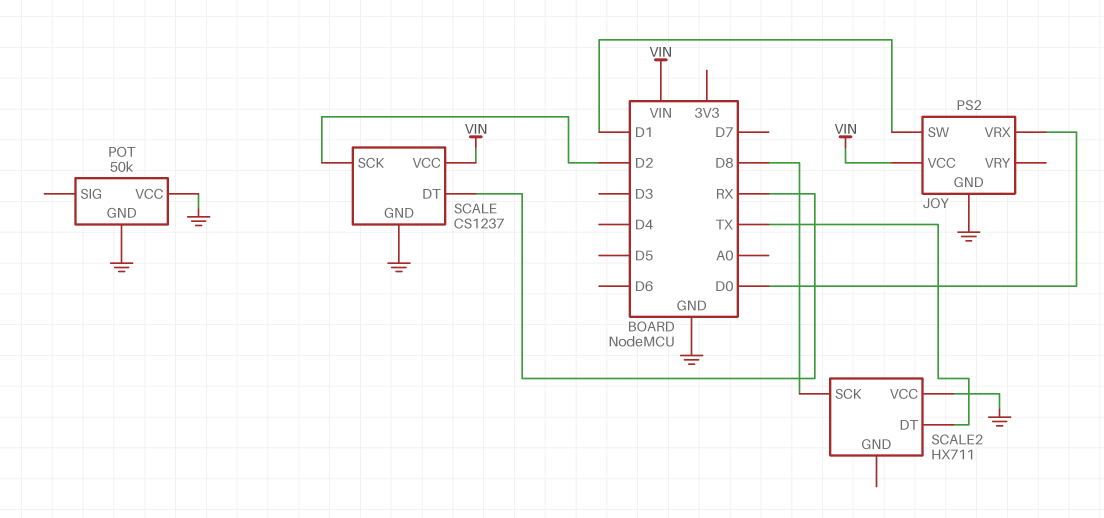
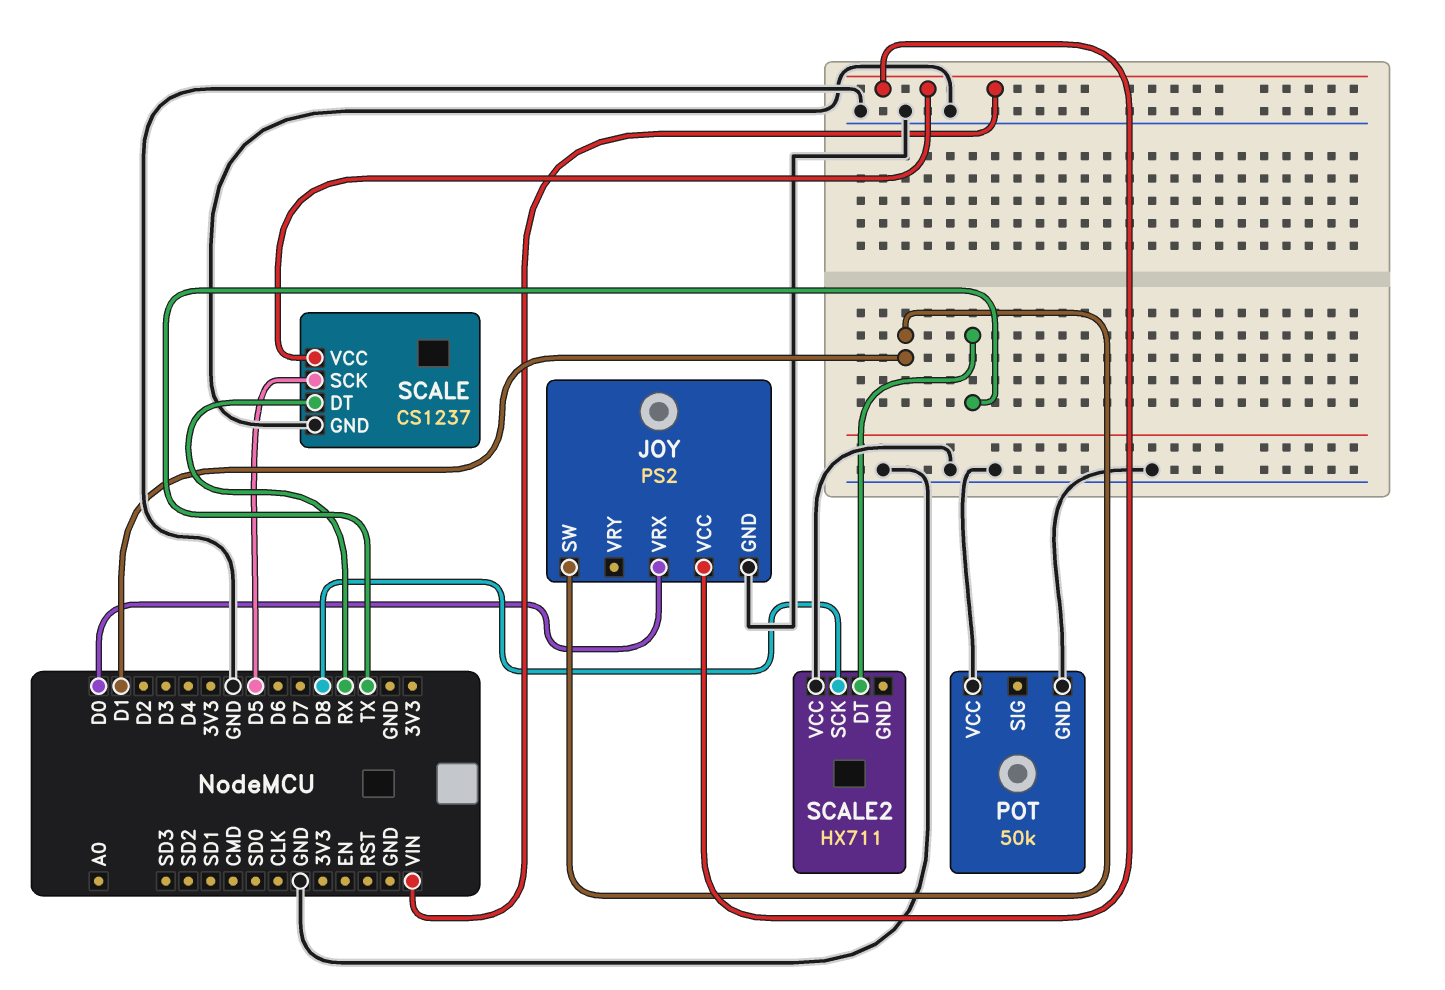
SCALE pin SCK: D2 -> D5

